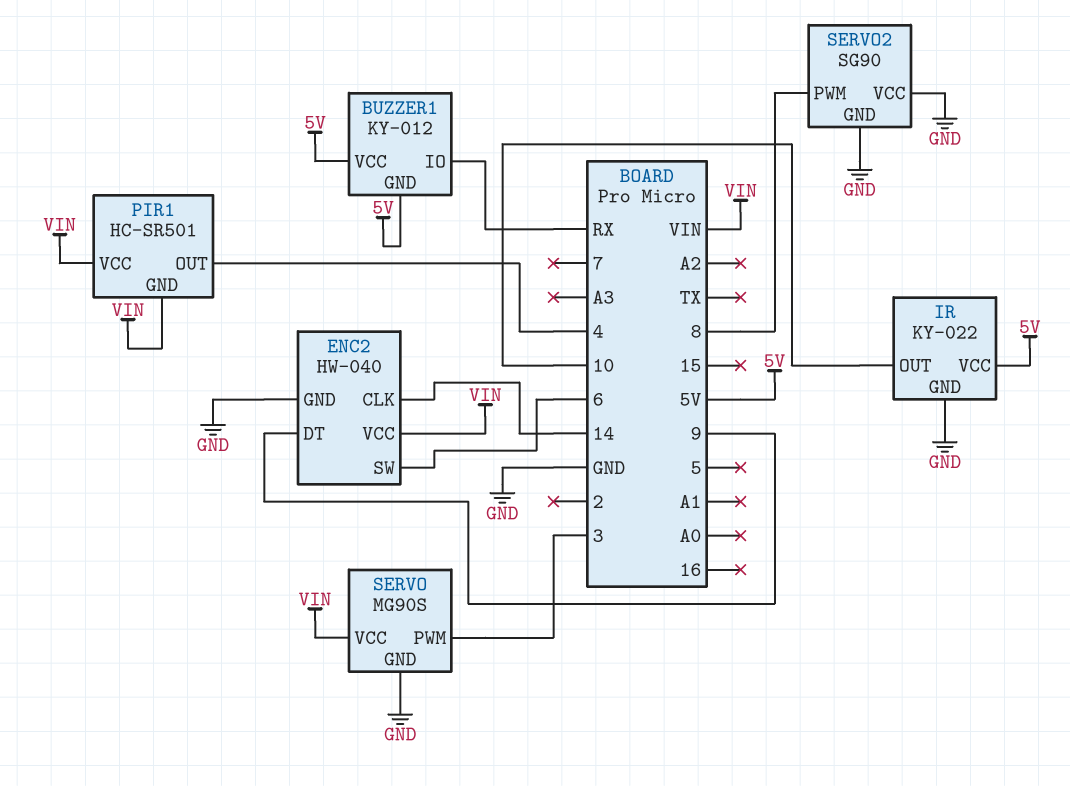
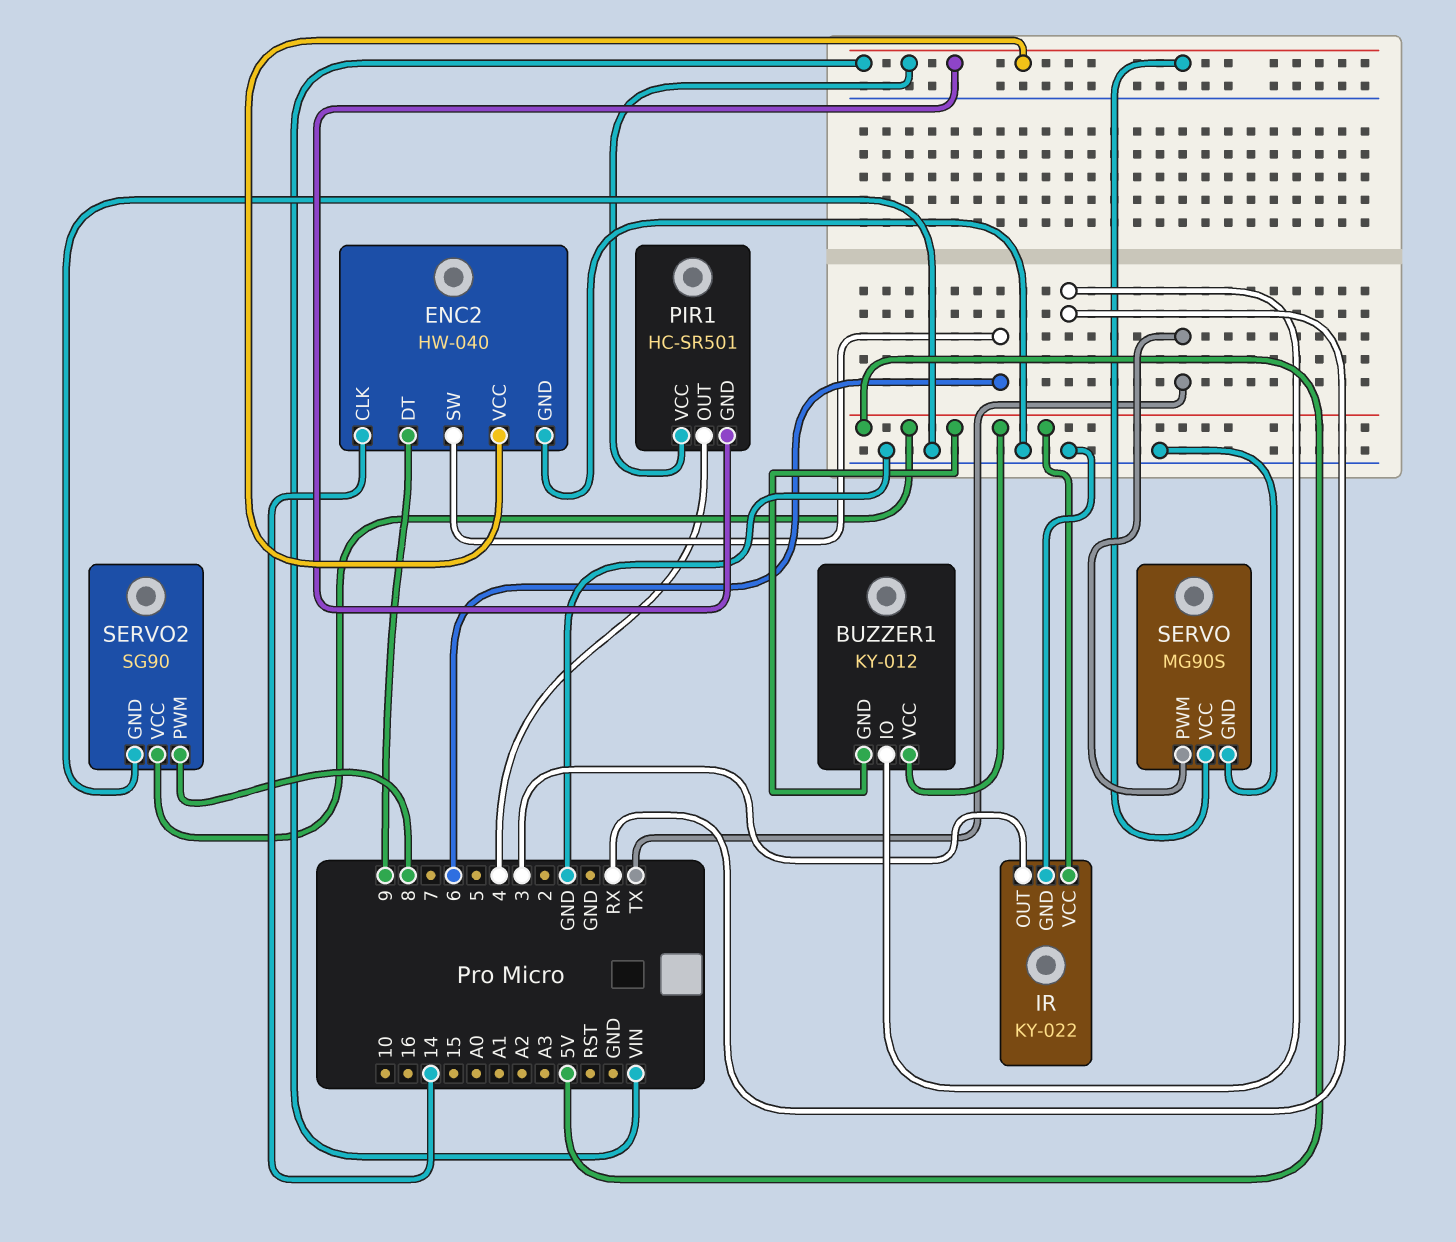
IR pin OUT: 10 -> 3
SERVO pin PWM: 3 -> TX
SERVO2 pin VCC: GND -> 5V

